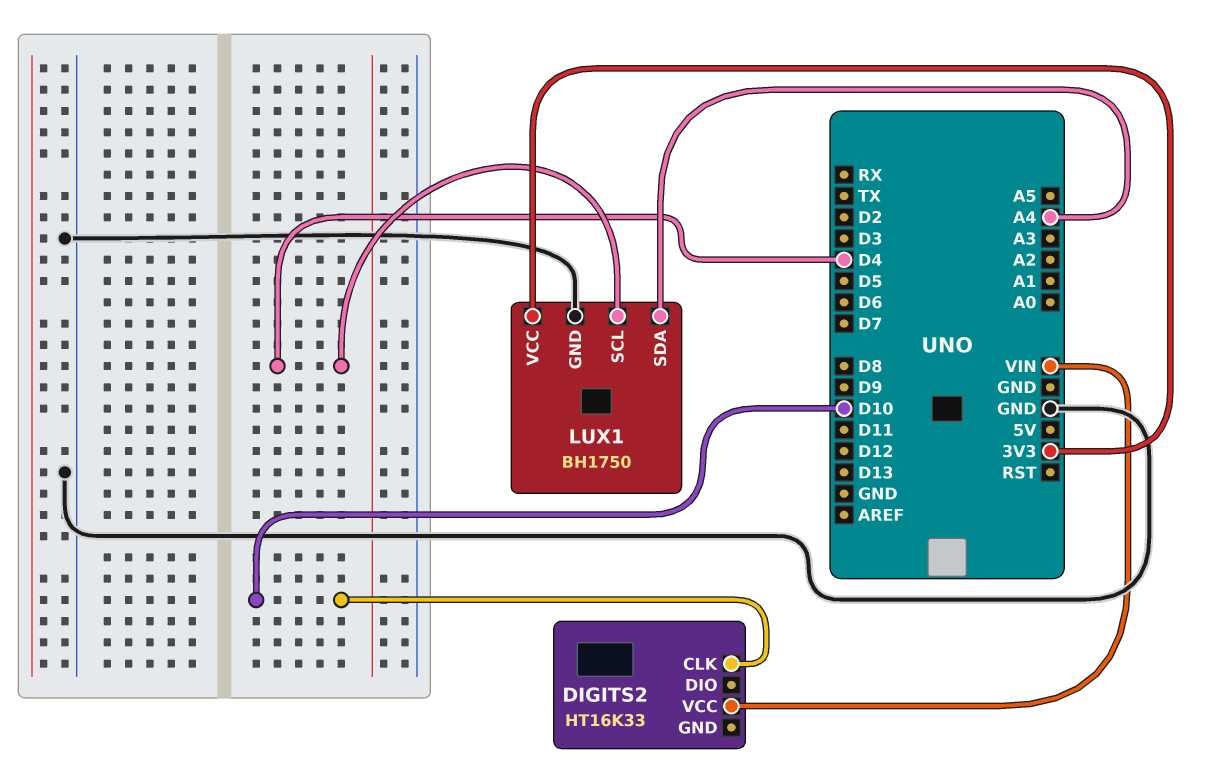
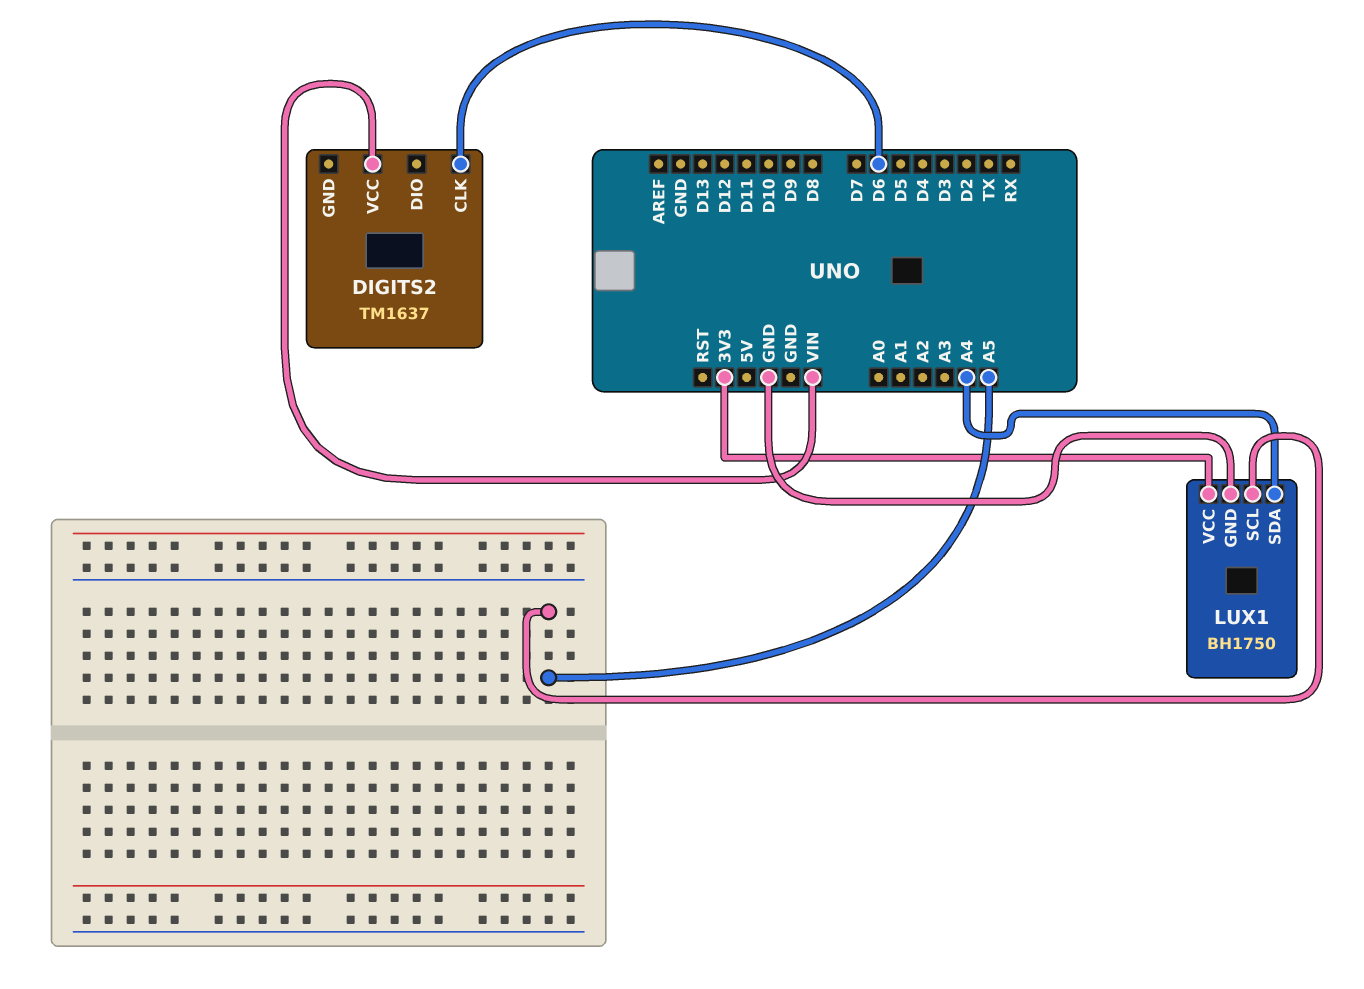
DIGITS2: HT16K33 -> TM1637
DIGITS2 pin CLK: D10 -> D6
LUX1 pin SCL: D4 -> A5

